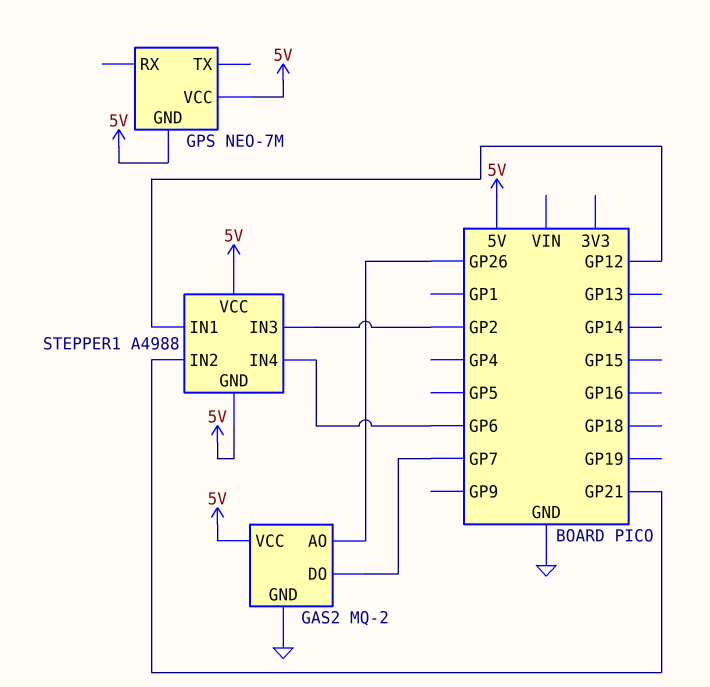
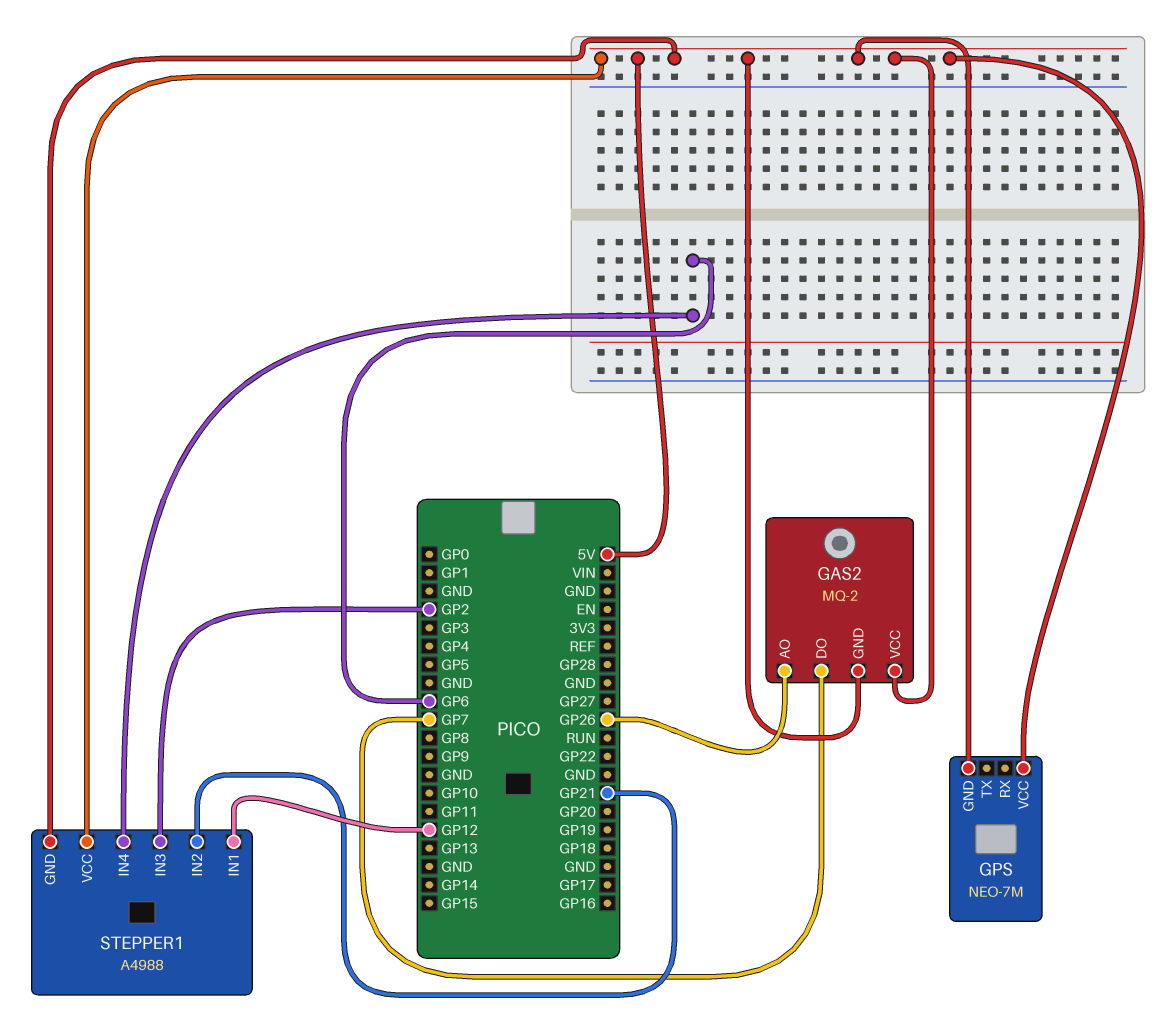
GAS2 pin GND: GND -> 5V

